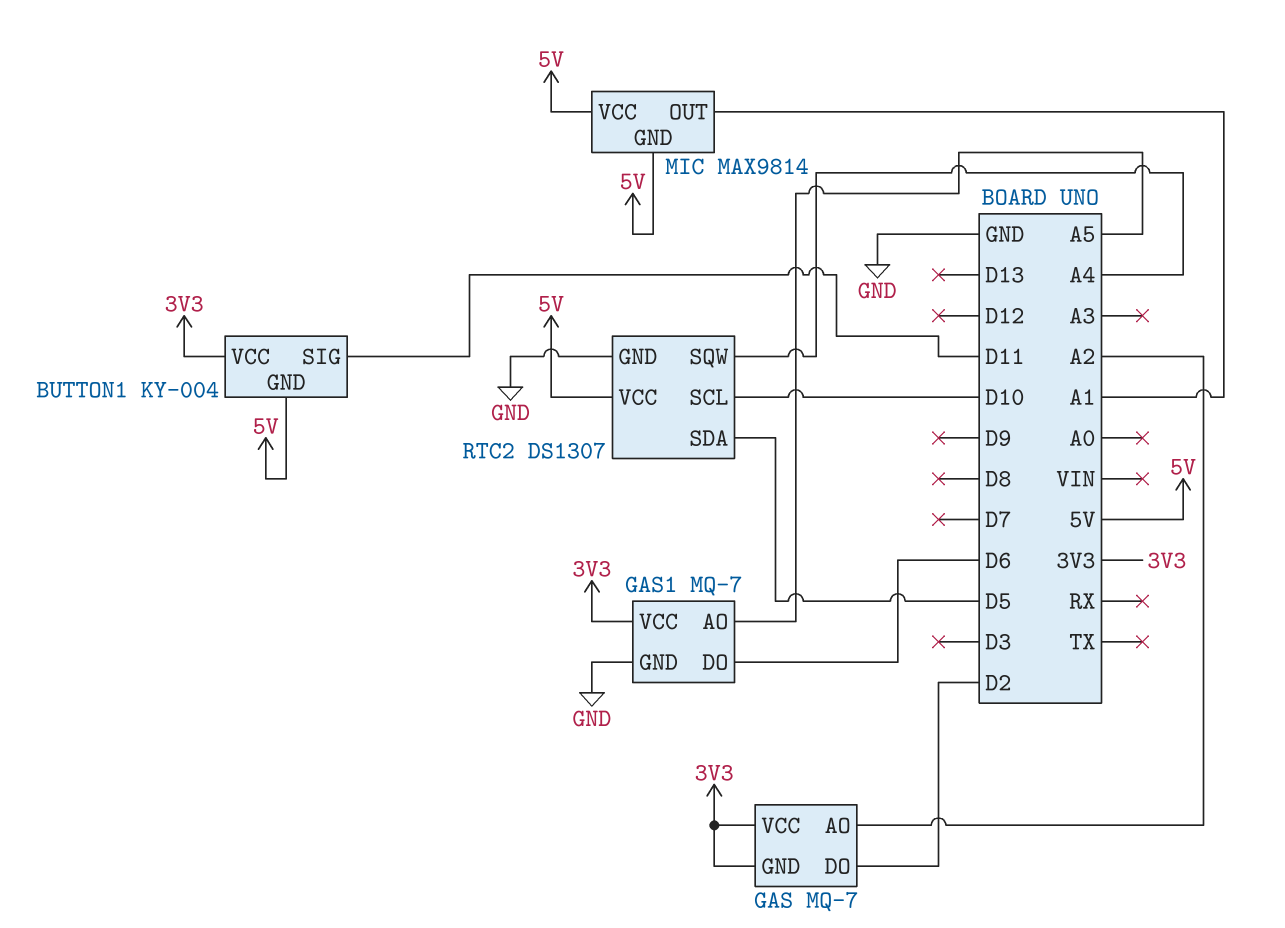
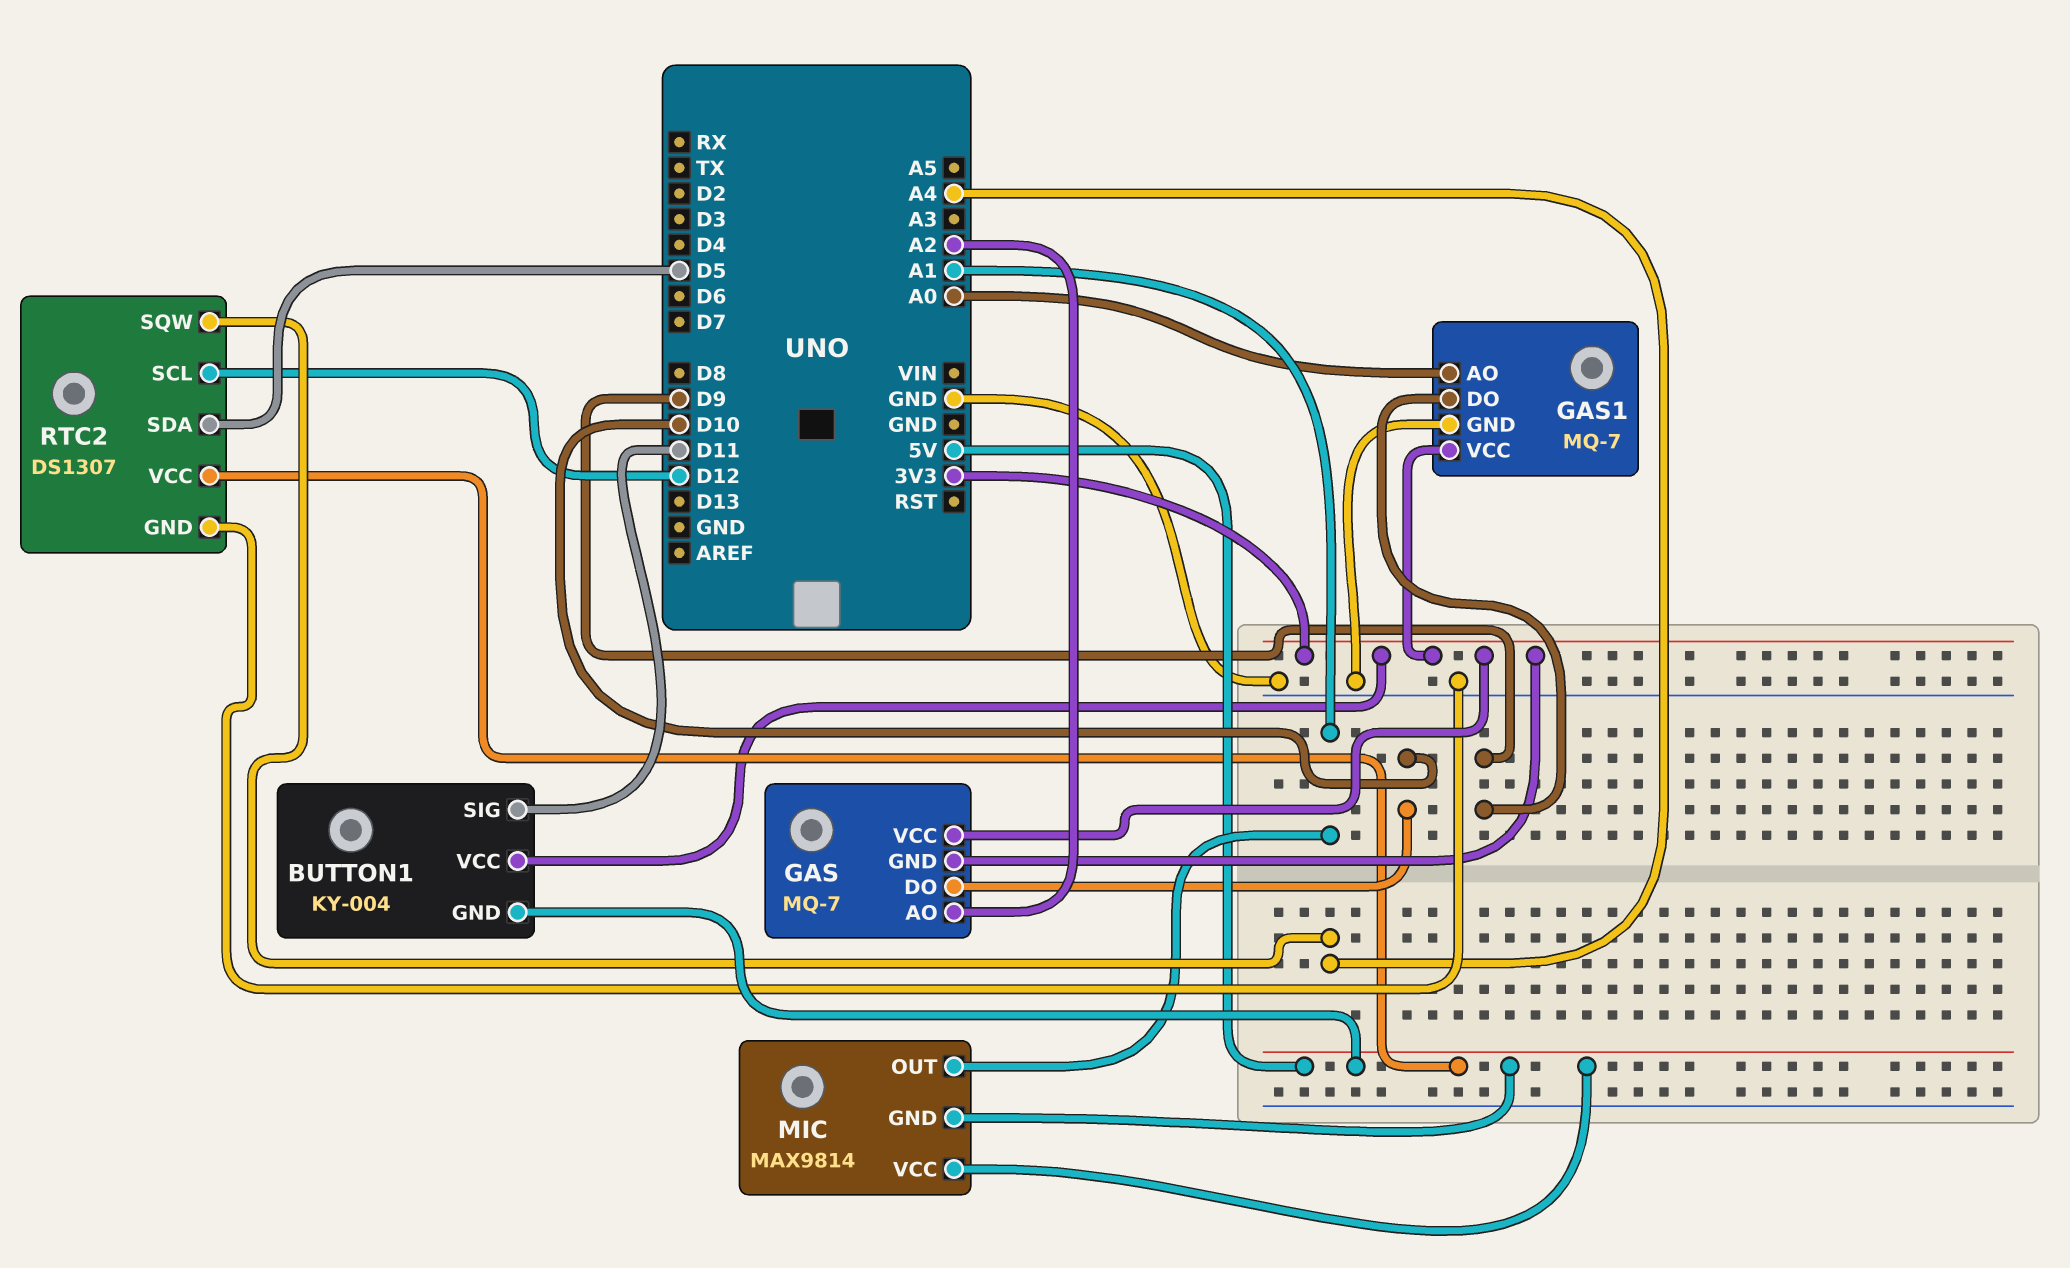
GAS pin DO: D2 -> D10
GAS1 pin AO: A5 -> A0
GAS1 pin DO: D6 -> D9
RTC2 pin SCL: D10 -> D12

